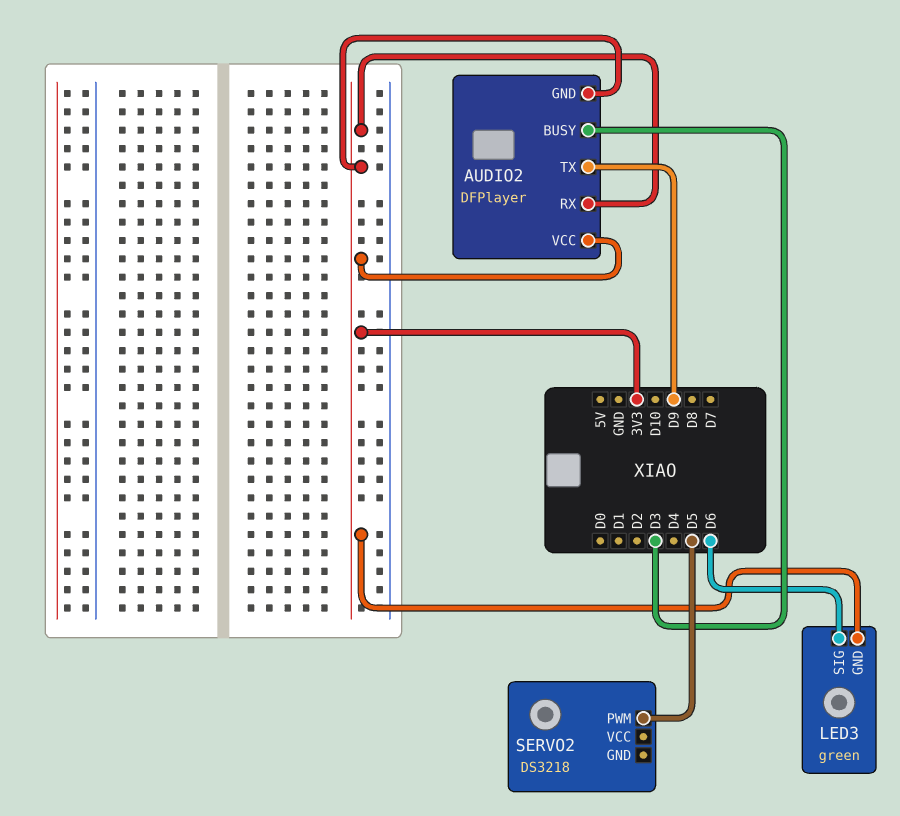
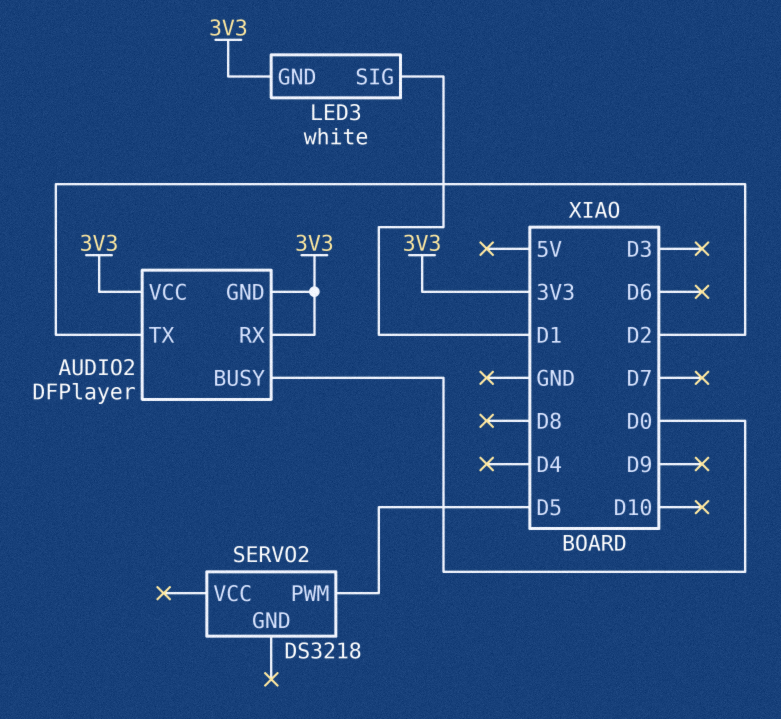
AUDIO2 pin BUSY: D3 -> D0
AUDIO2 pin TX: D9 -> D2
LED3: green -> white
LED3 pin SIG: D6 -> D1

